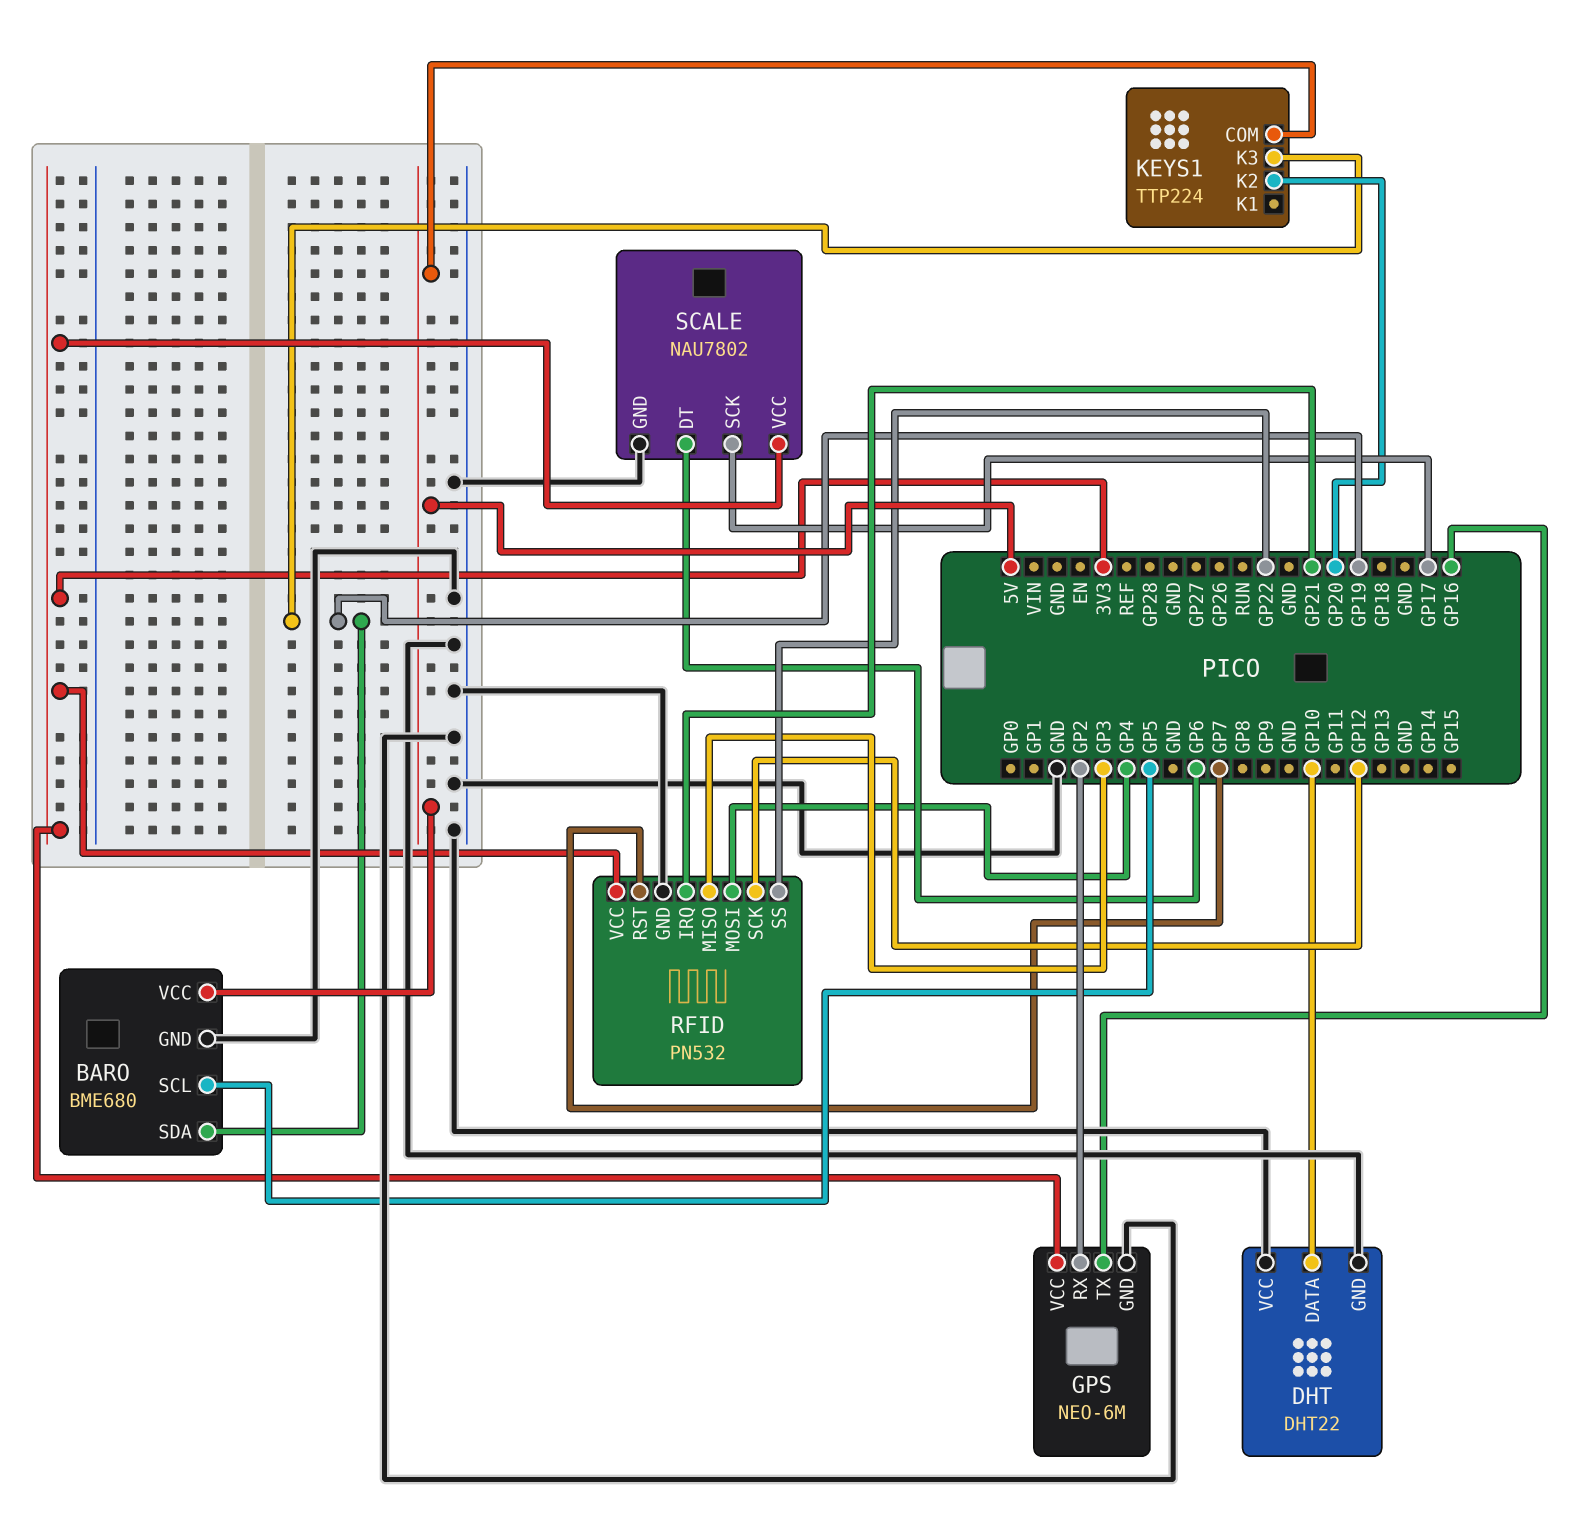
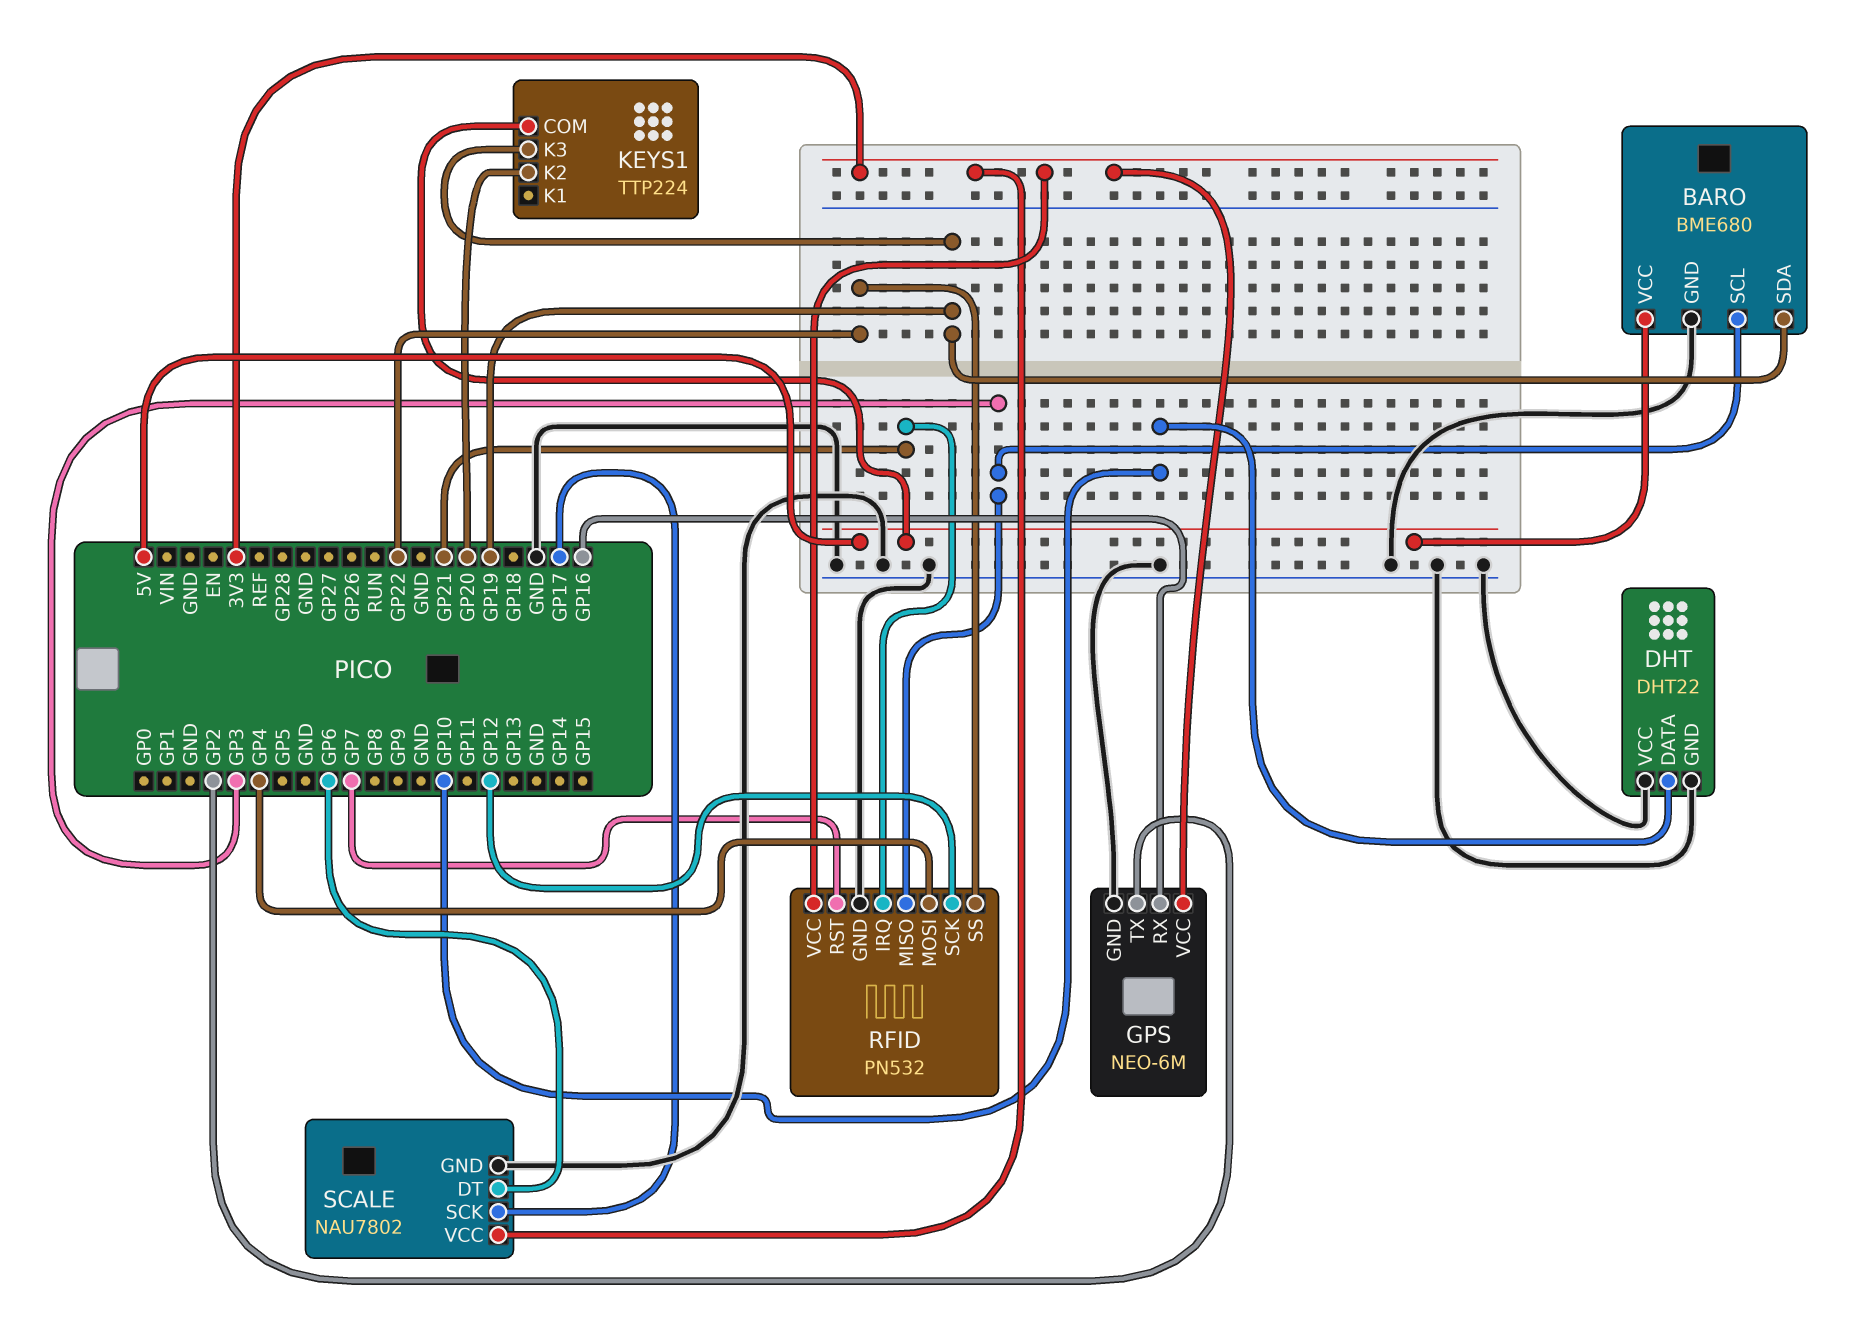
BARO pin SCL: GP5 -> GP3
GPS pin RX: GP2 -> GP16
GPS pin TX: GP16 -> GP2

